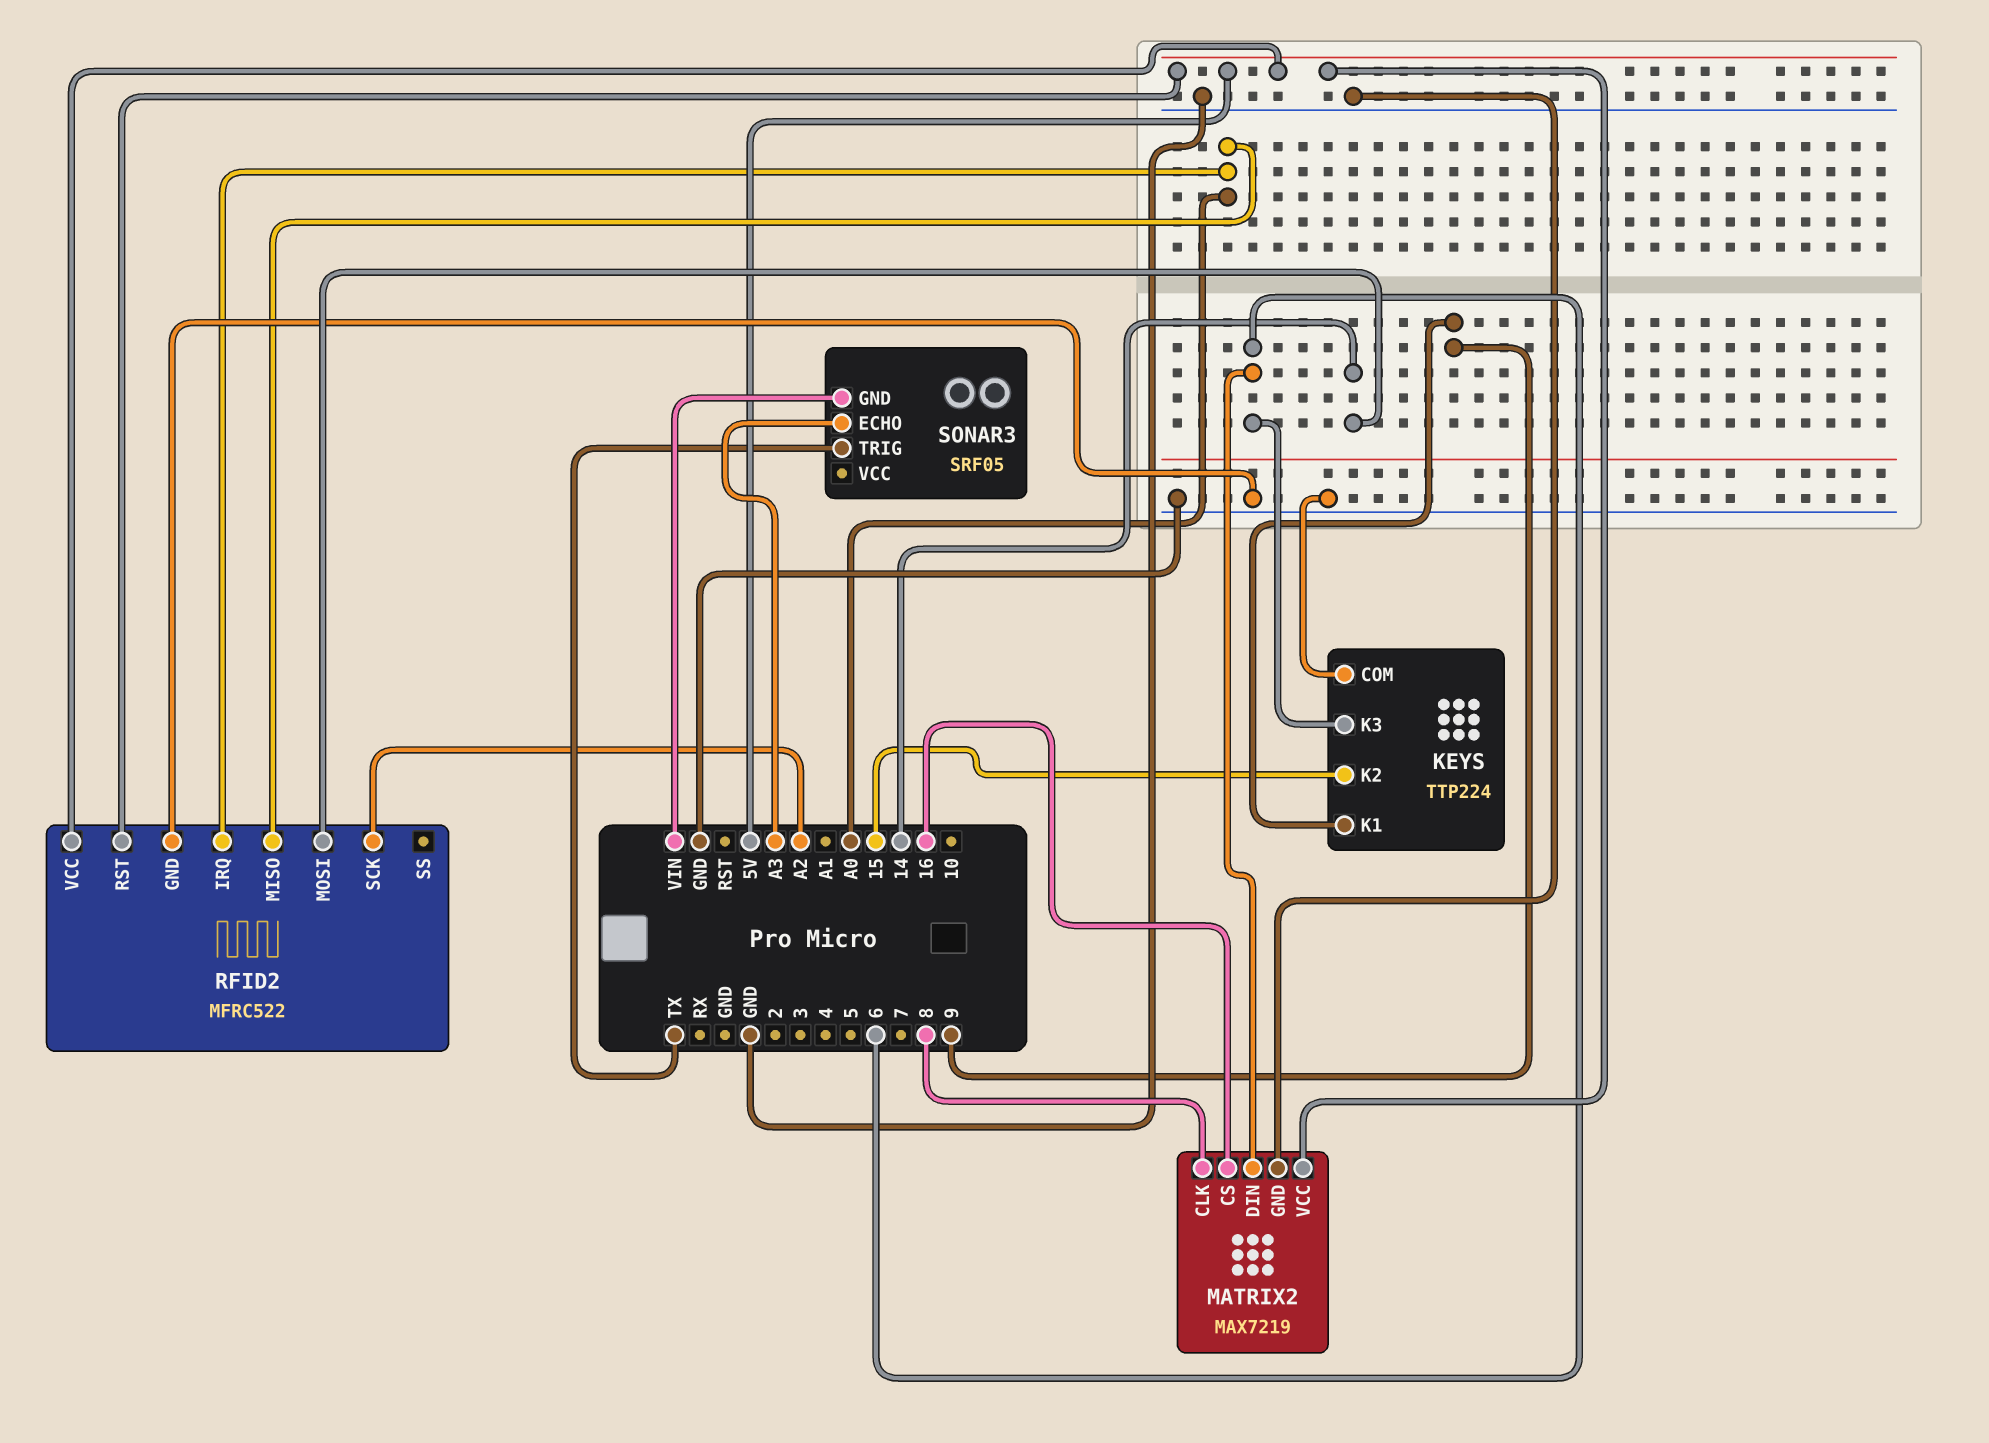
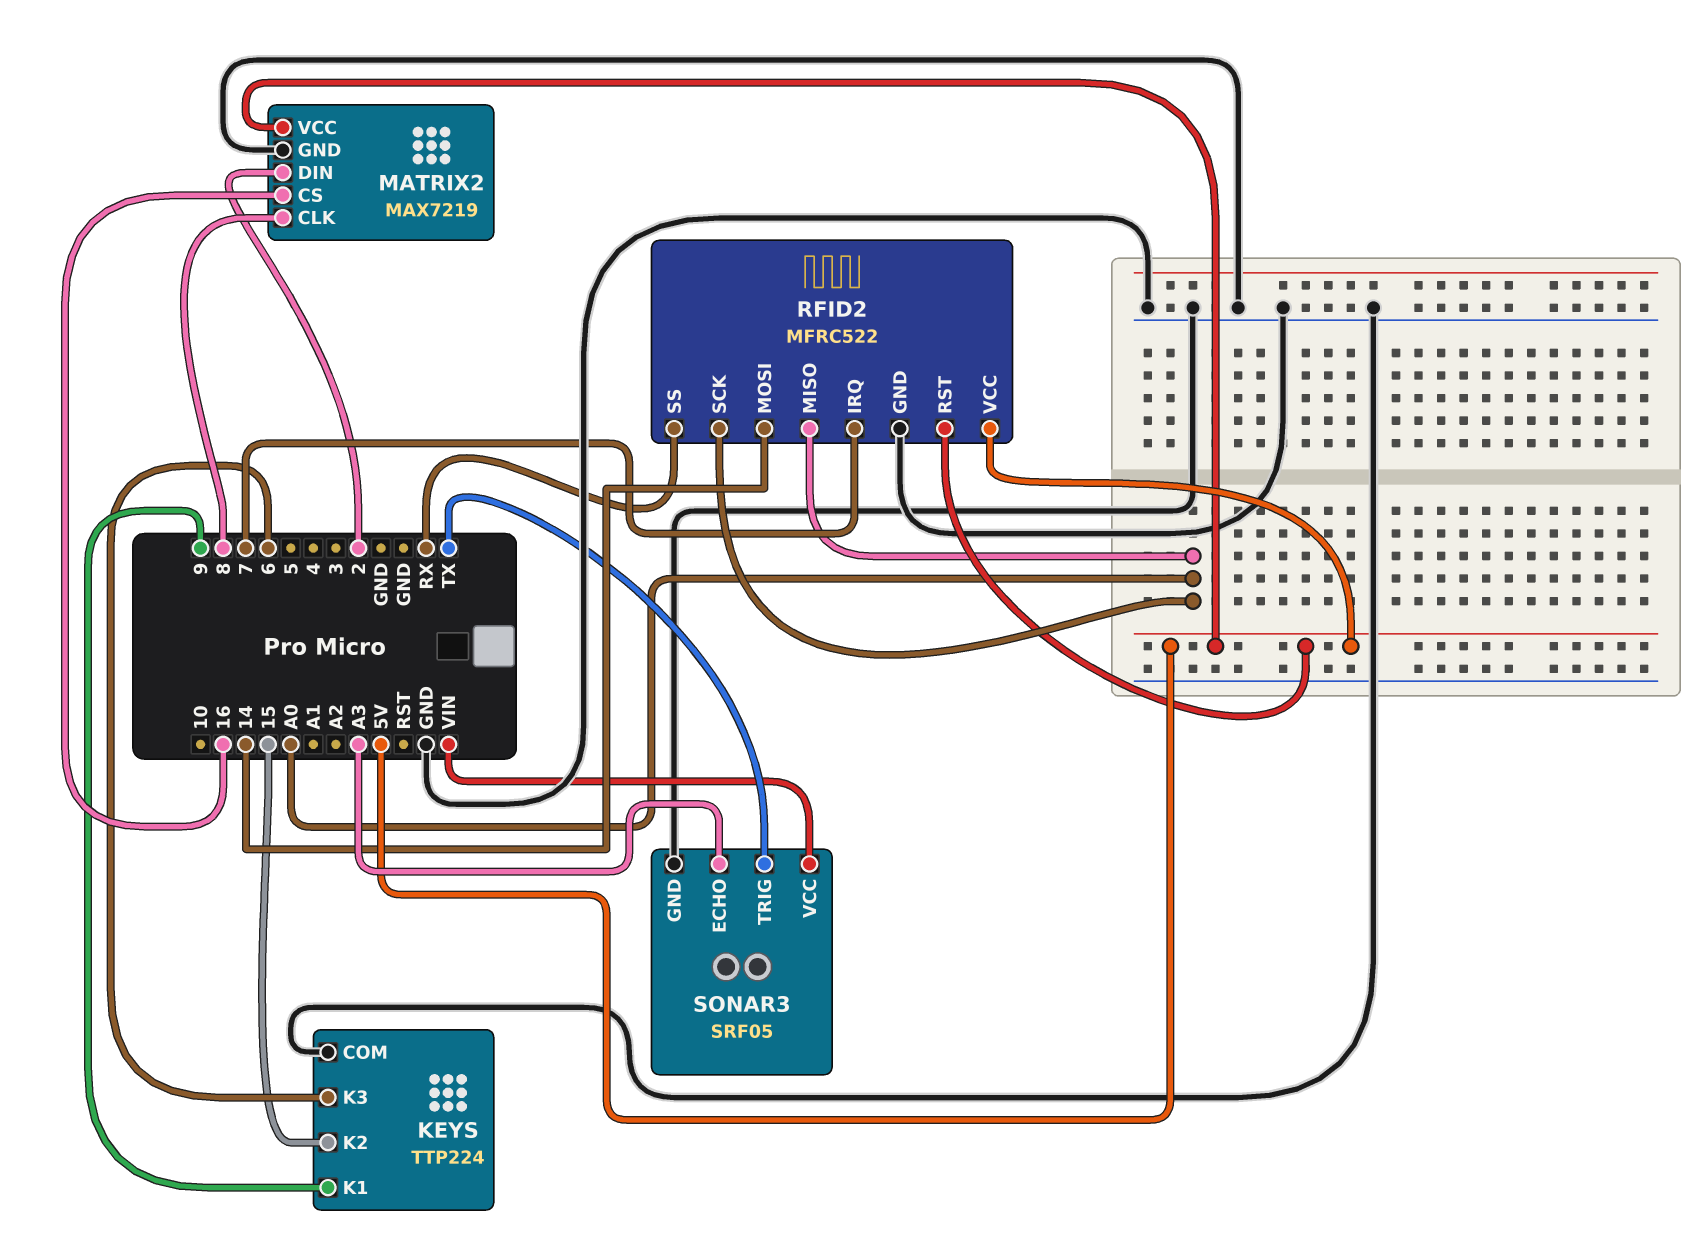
MATRIX2 pin DIN: 6 -> 2
RFID2 pin IRQ: A0 -> 7
RFID2 pin SCK: A2 -> A0
RFID2 pin SS: none -> RX
SONAR3 pin GND: VIN -> GND
SONAR3 pin VCC: none -> VIN

